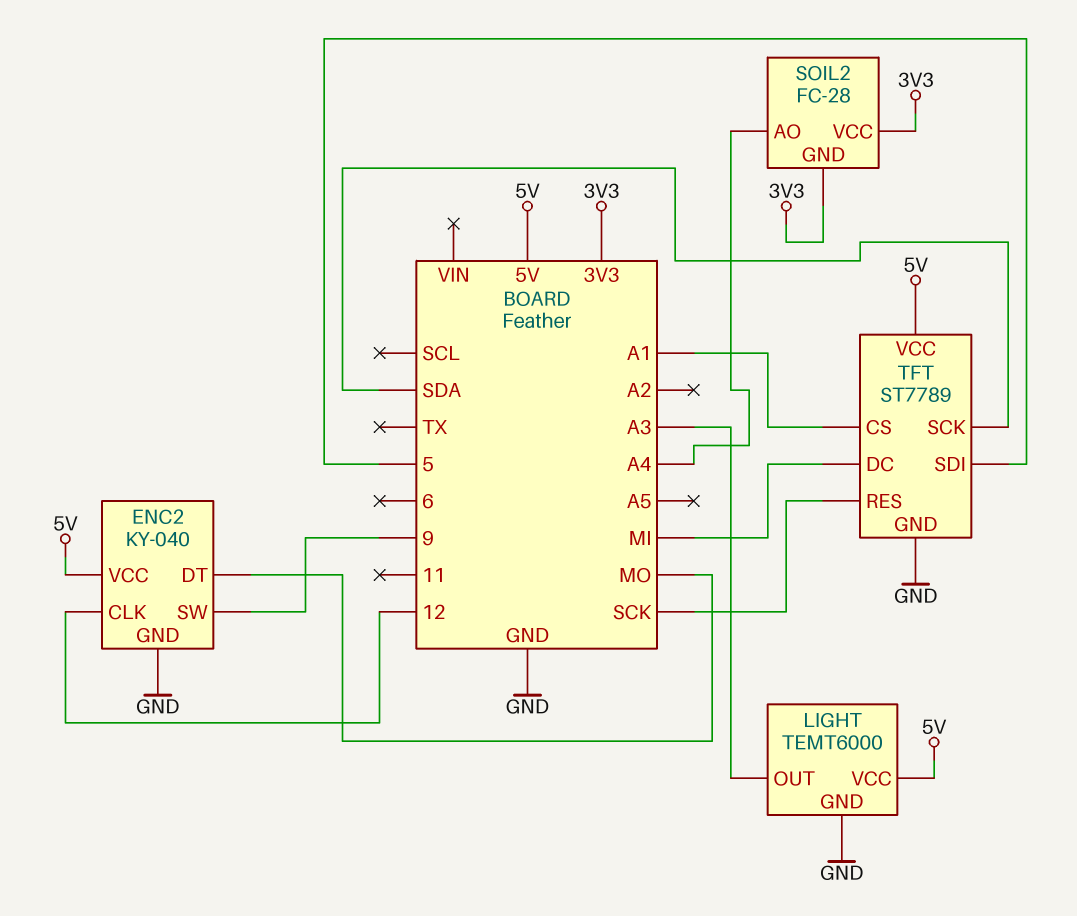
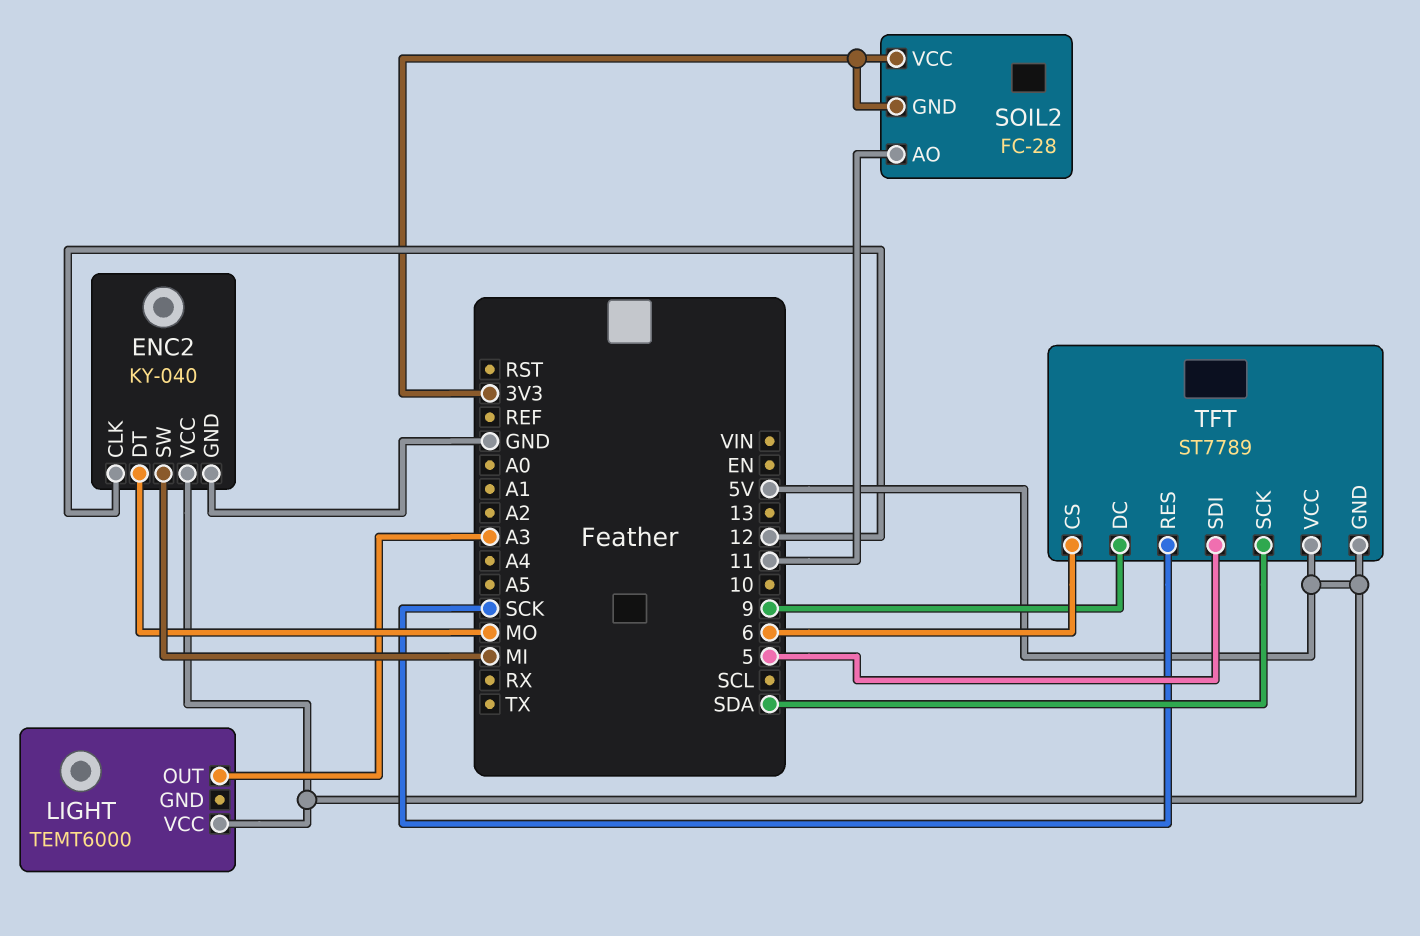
ENC2 pin SW: 9 -> MI
LIGHT pin GND: GND -> none
SOIL2 pin AO: A4 -> 11
TFT pin CS: A1 -> 6
TFT pin DC: MI -> 9
TFT pin GND: GND -> 5V

